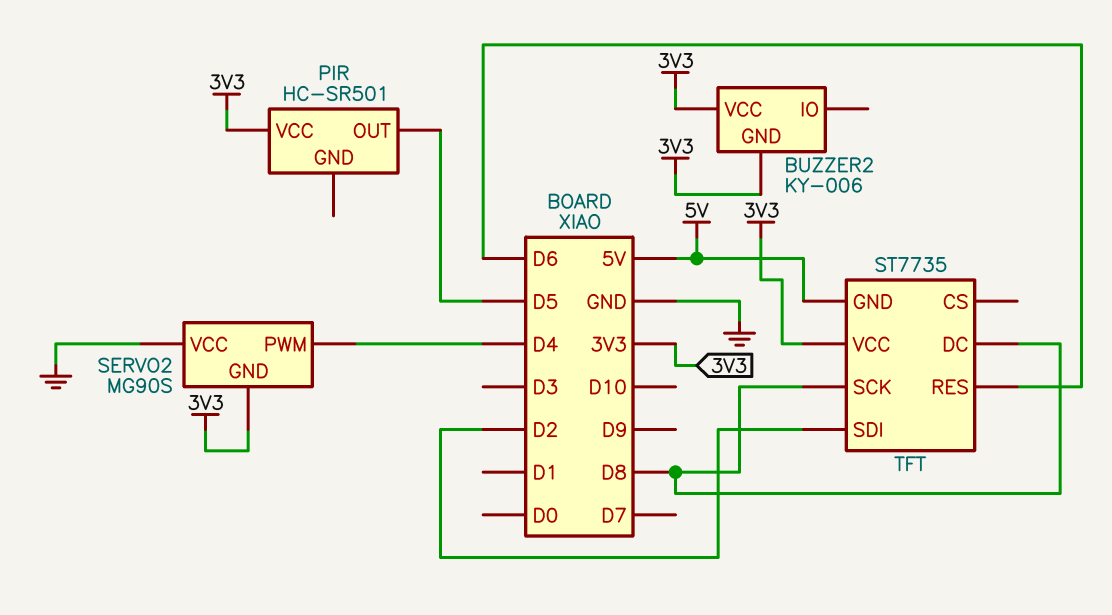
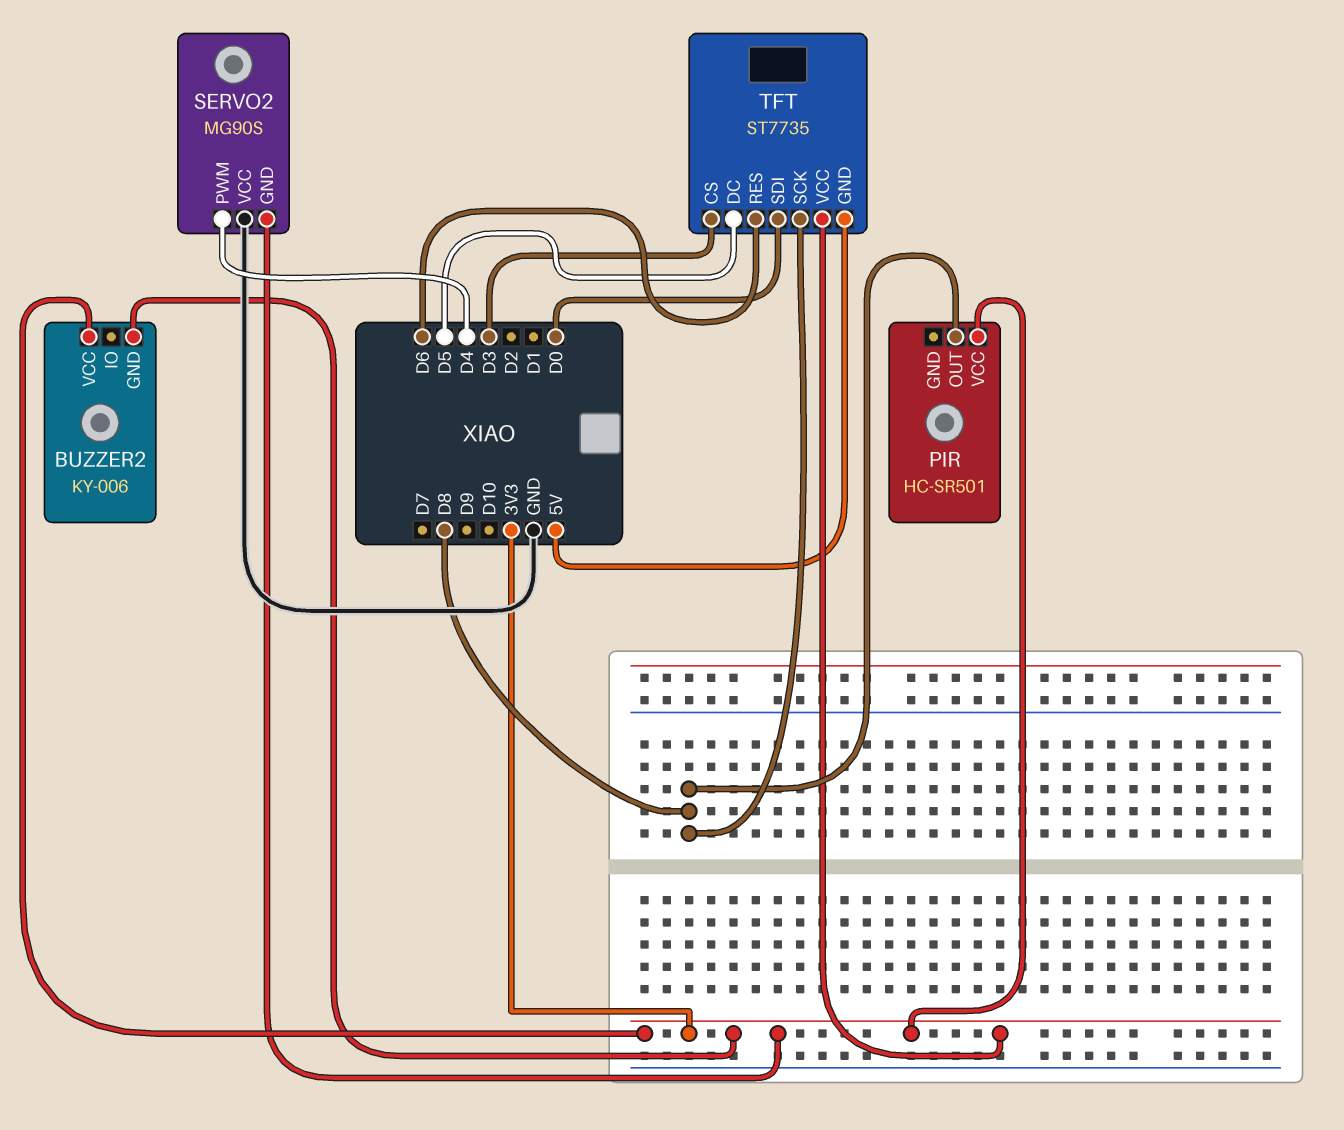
PIR pin OUT: D5 -> D8
TFT pin CS: none -> D3
TFT pin DC: D8 -> D5
TFT pin SDI: D2 -> D0

